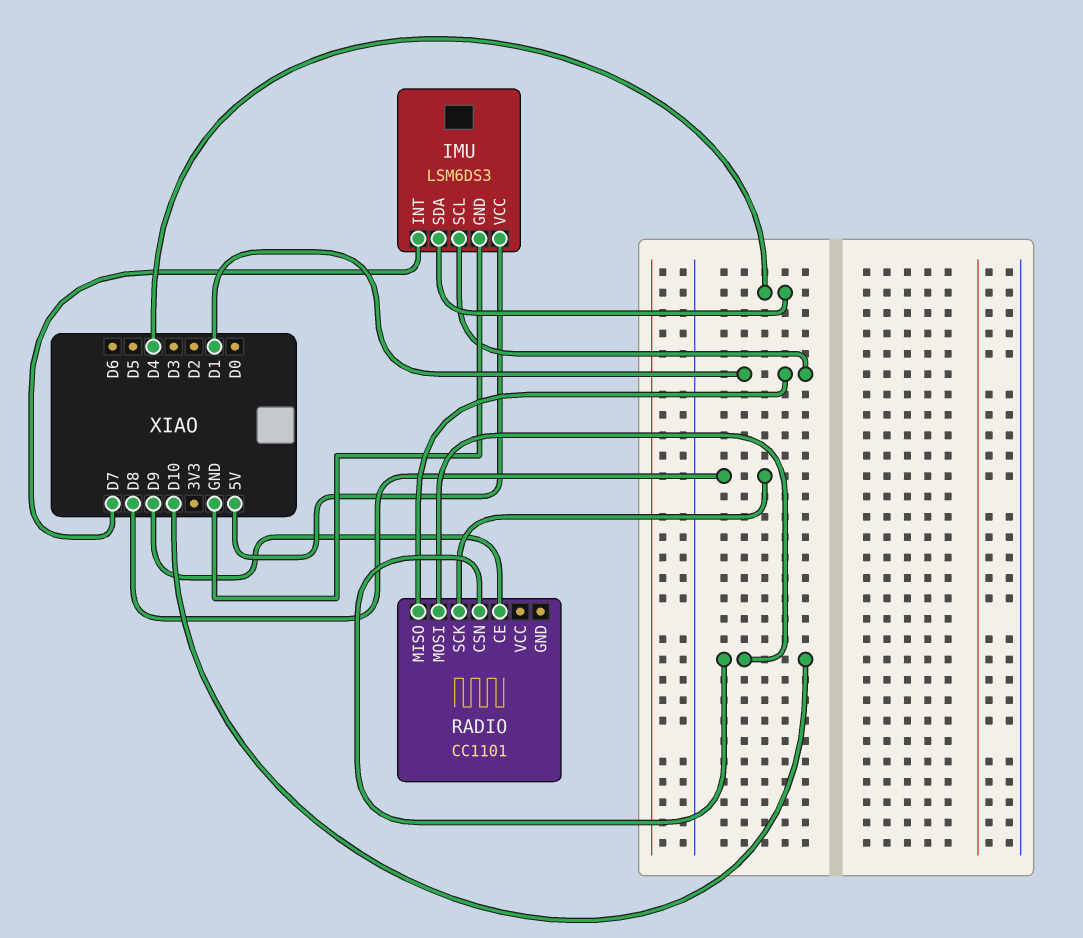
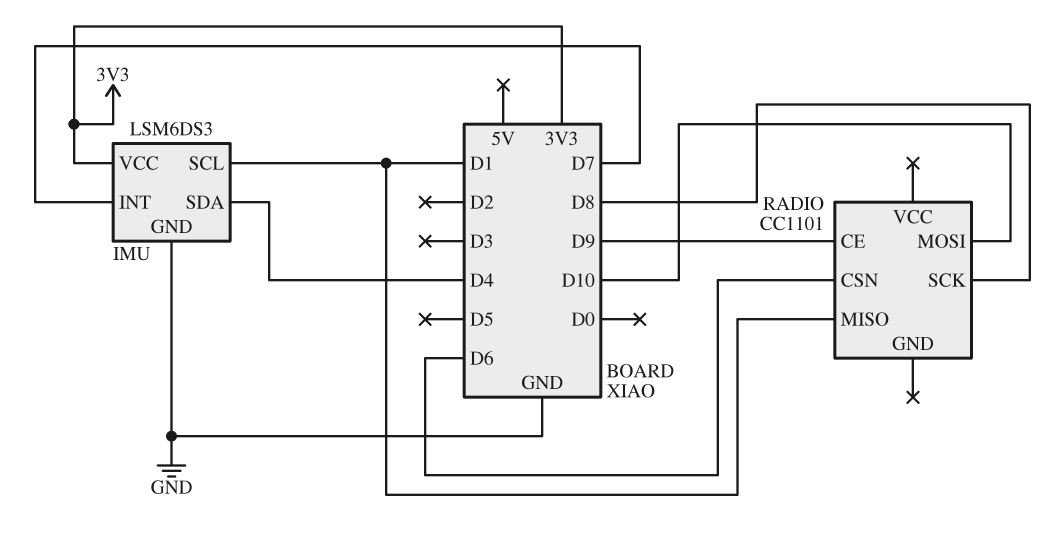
IMU pin VCC: 5V -> 3V3
RADIO pin CSN: D10 -> D6

